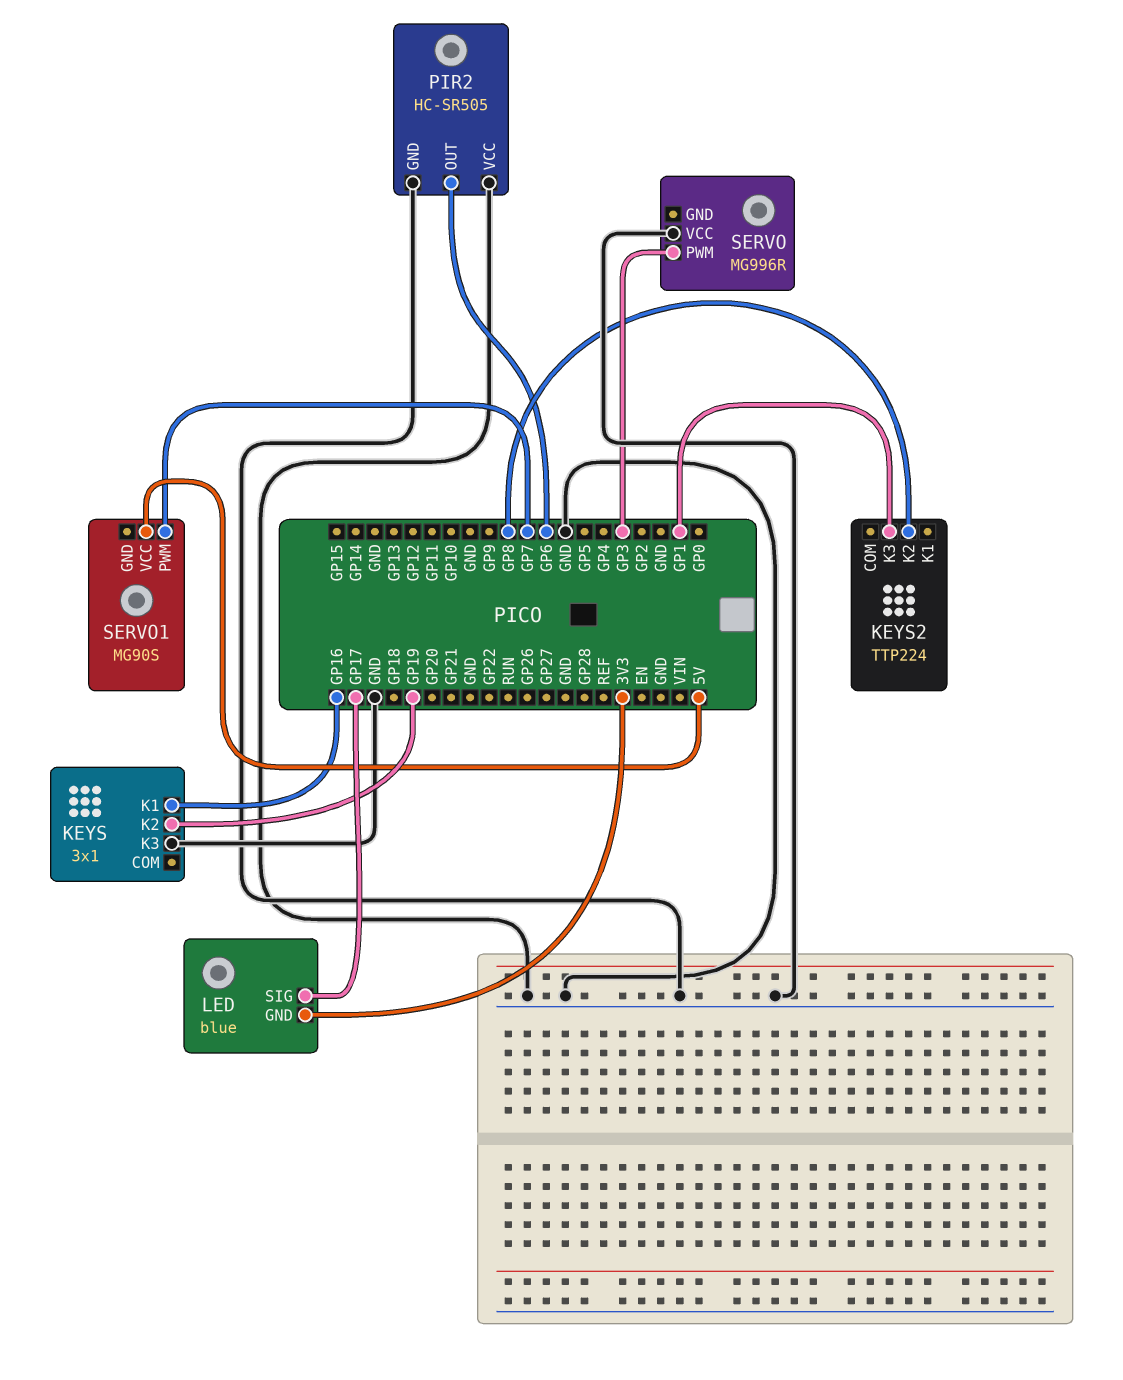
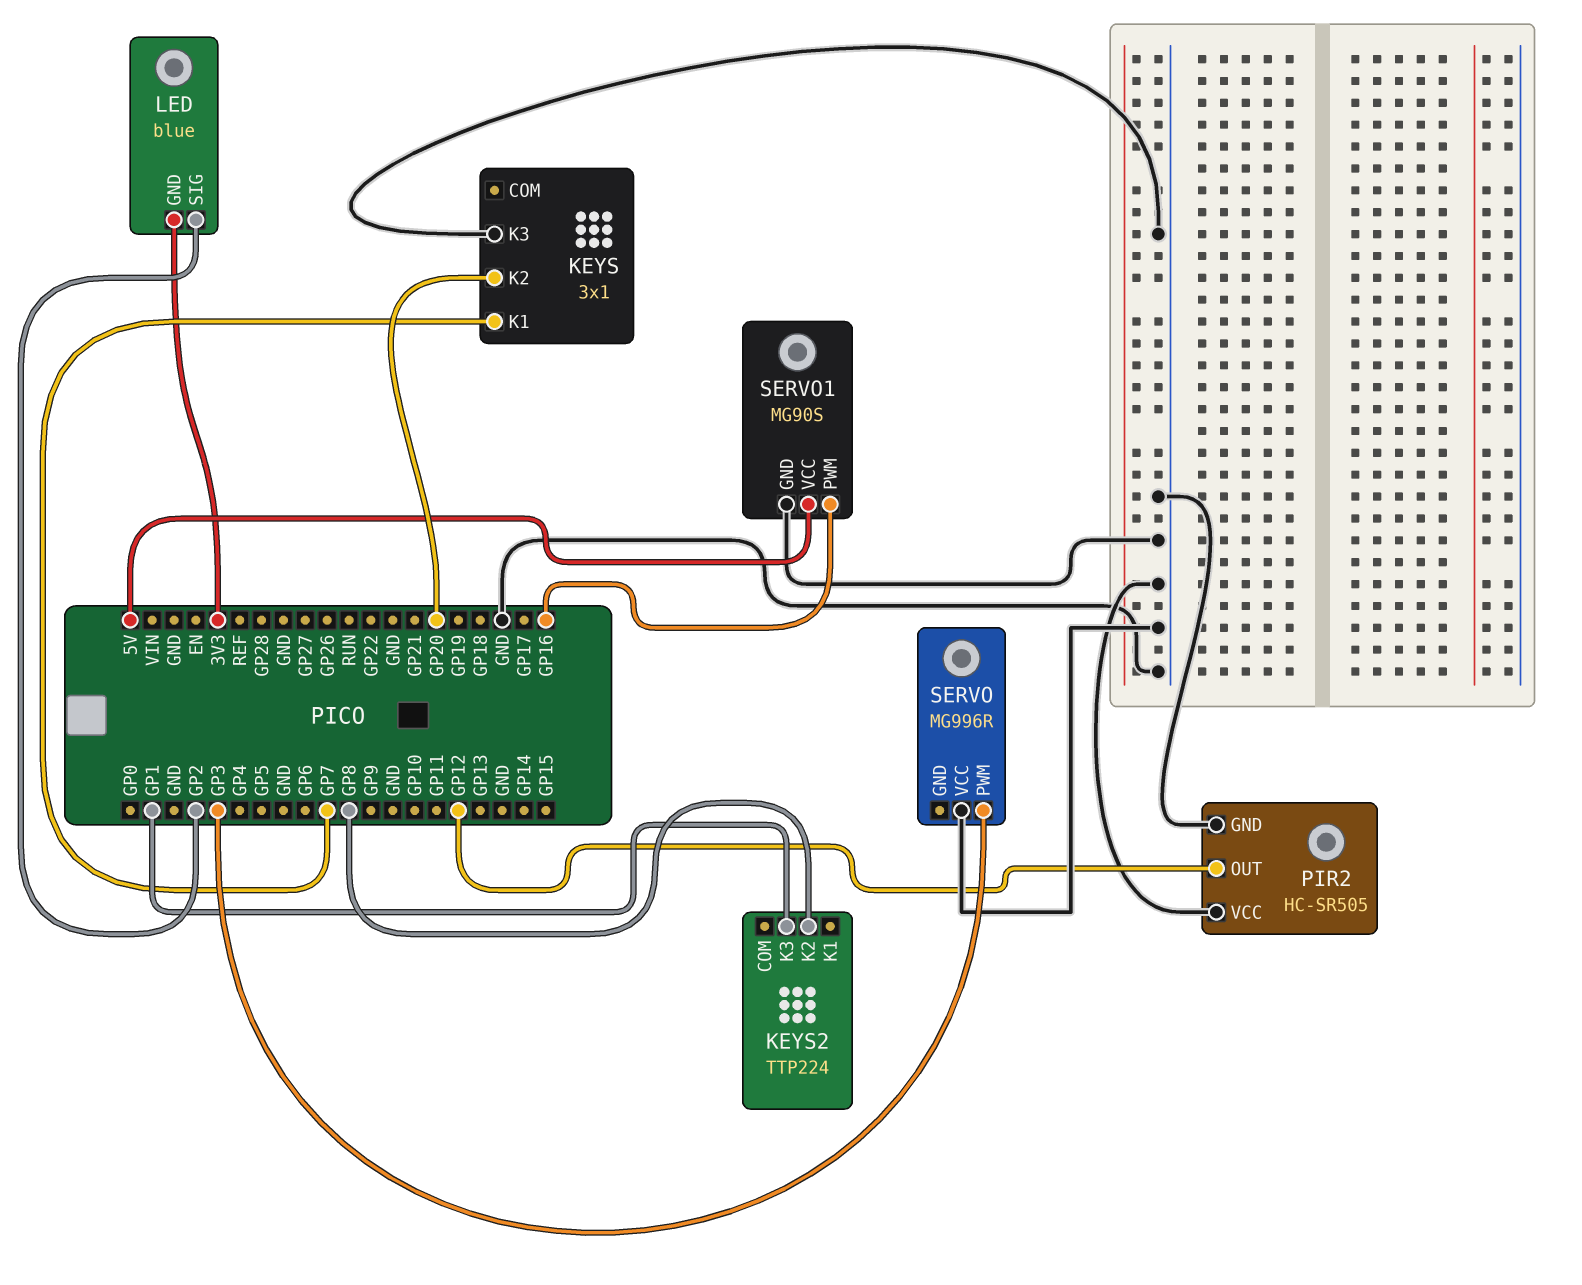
KEYS pin K1: GP16 -> GP7
KEYS pin K2: GP19 -> GP20
LED pin SIG: GP17 -> GP2
PIR2 pin OUT: GP6 -> GP12
SERVO1 pin GND: none -> GND
SERVO1 pin PWM: GP7 -> GP16

